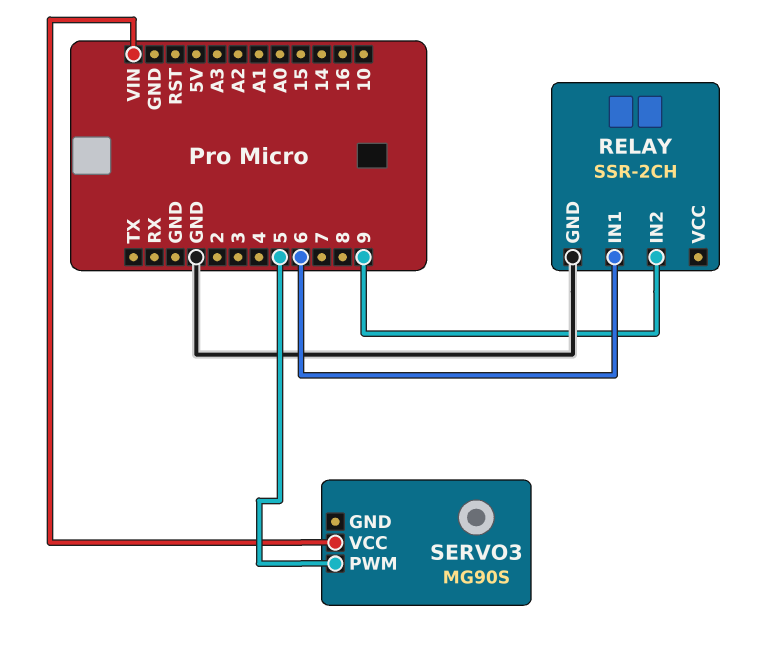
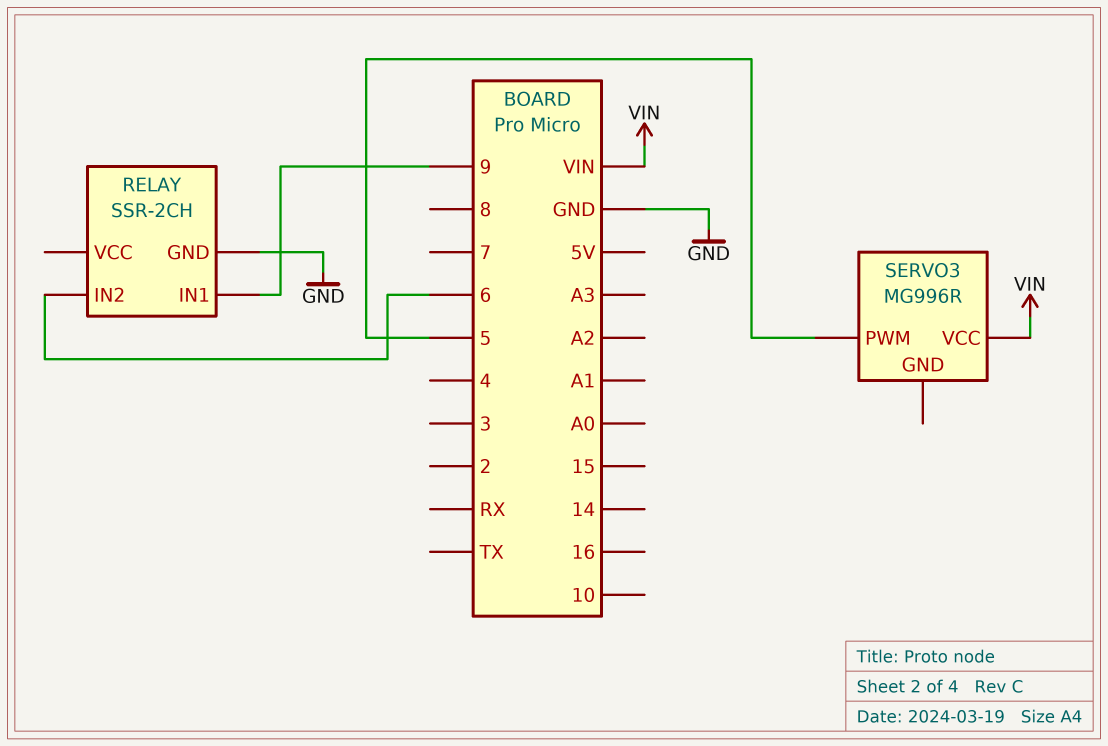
RELAY pin IN1: 6 -> 9
RELAY pin IN2: 9 -> 6
SERVO3: MG90S -> MG996R

